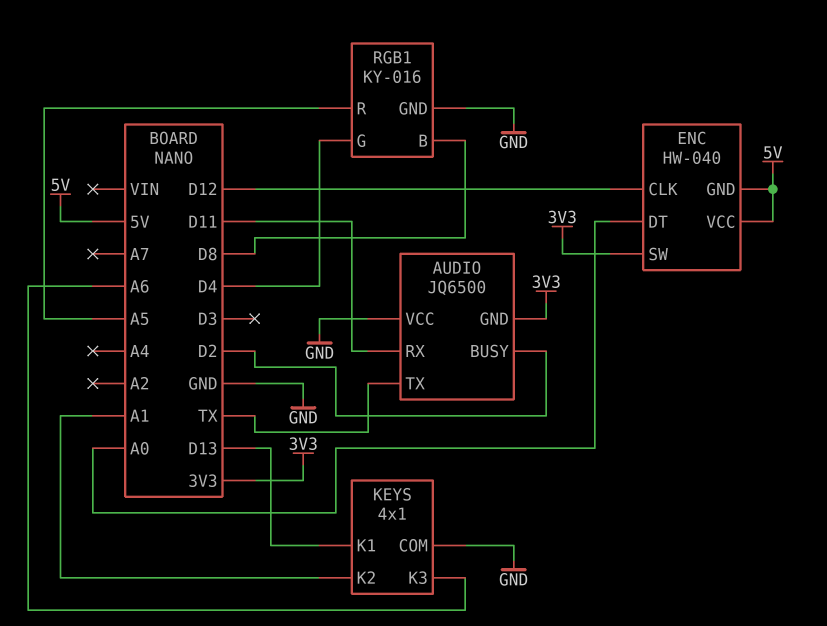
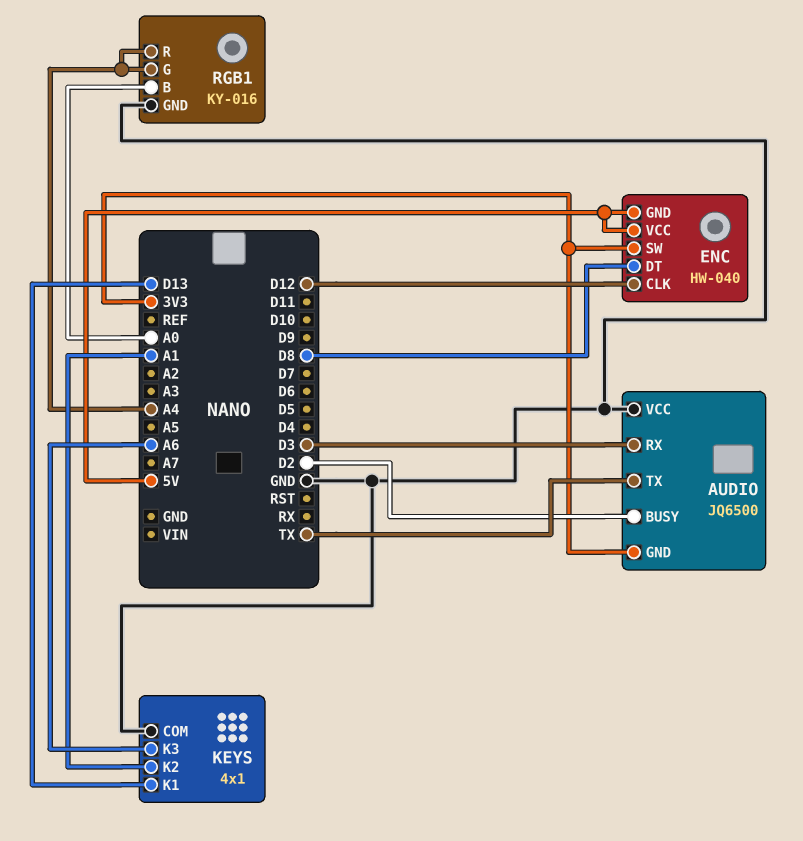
AUDIO pin RX: D11 -> D3
ENC pin DT: A0 -> D8
RGB1 pin B: D8 -> A0
RGB1 pin G: D4 -> A4
RGB1 pin R: A5 -> A4

